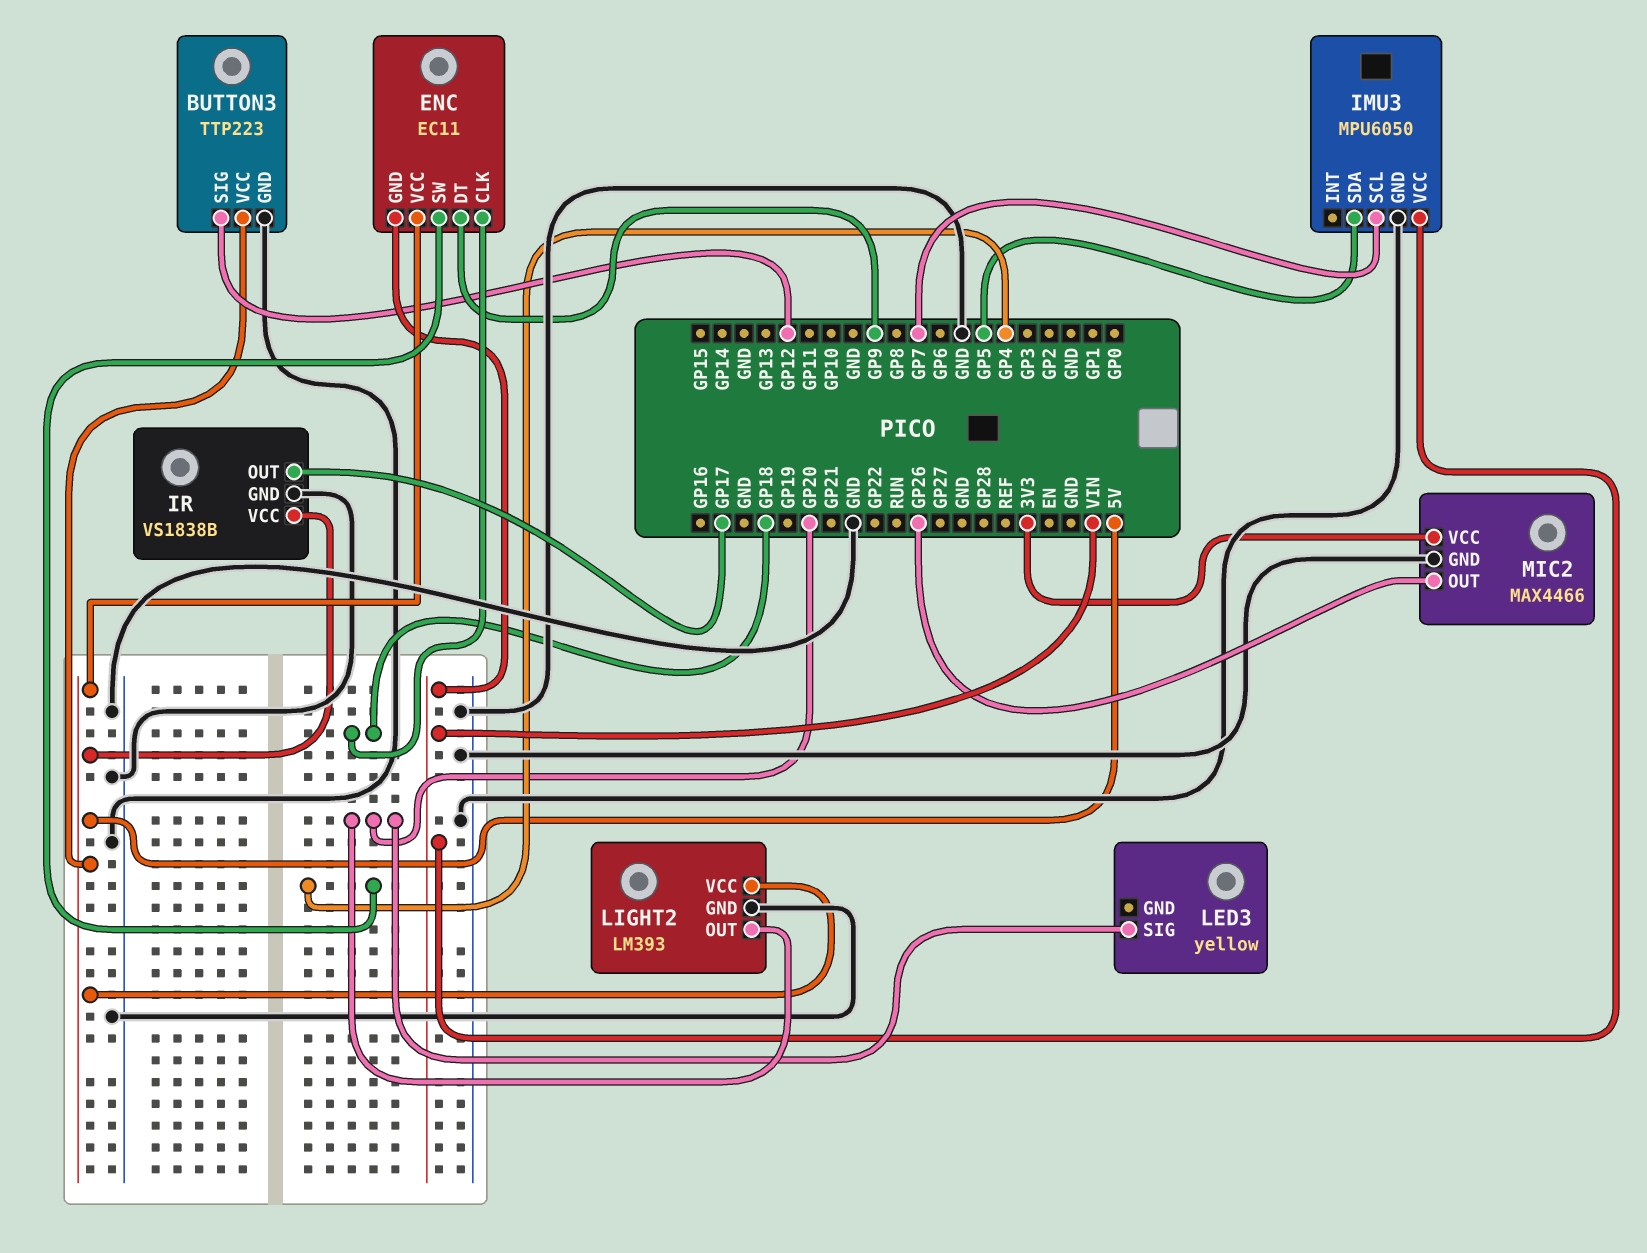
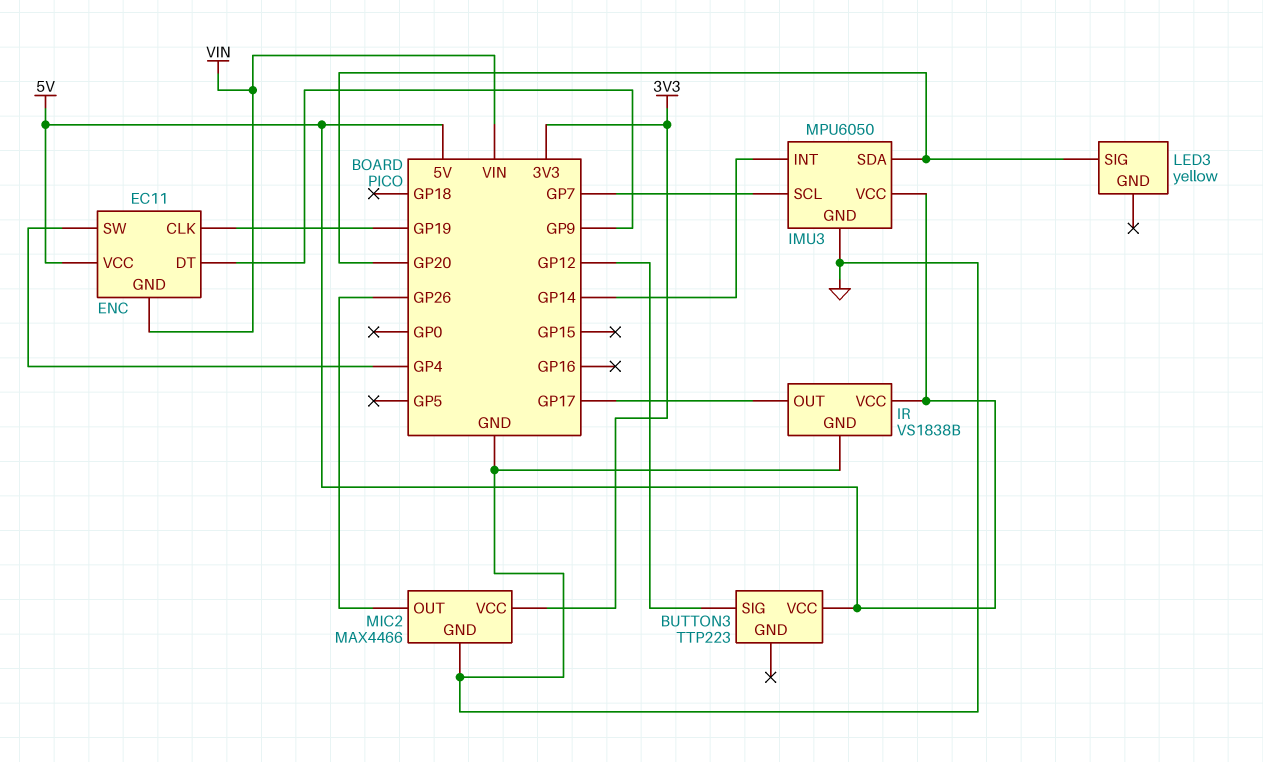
BUTTON3 pin GND: GND -> none
ENC pin CLK: GP18 -> GP19
IMU3 pin INT: none -> GP14
IMU3 pin SDA: GP5 -> GP20
IMU3 pin VCC: VIN -> 5V
LIGHT2: LM393 -> none
LIGHT2 pin GND: GND -> none
LIGHT2 pin OUT: GP20 -> none
LIGHT2 pin VCC: 5V -> none

